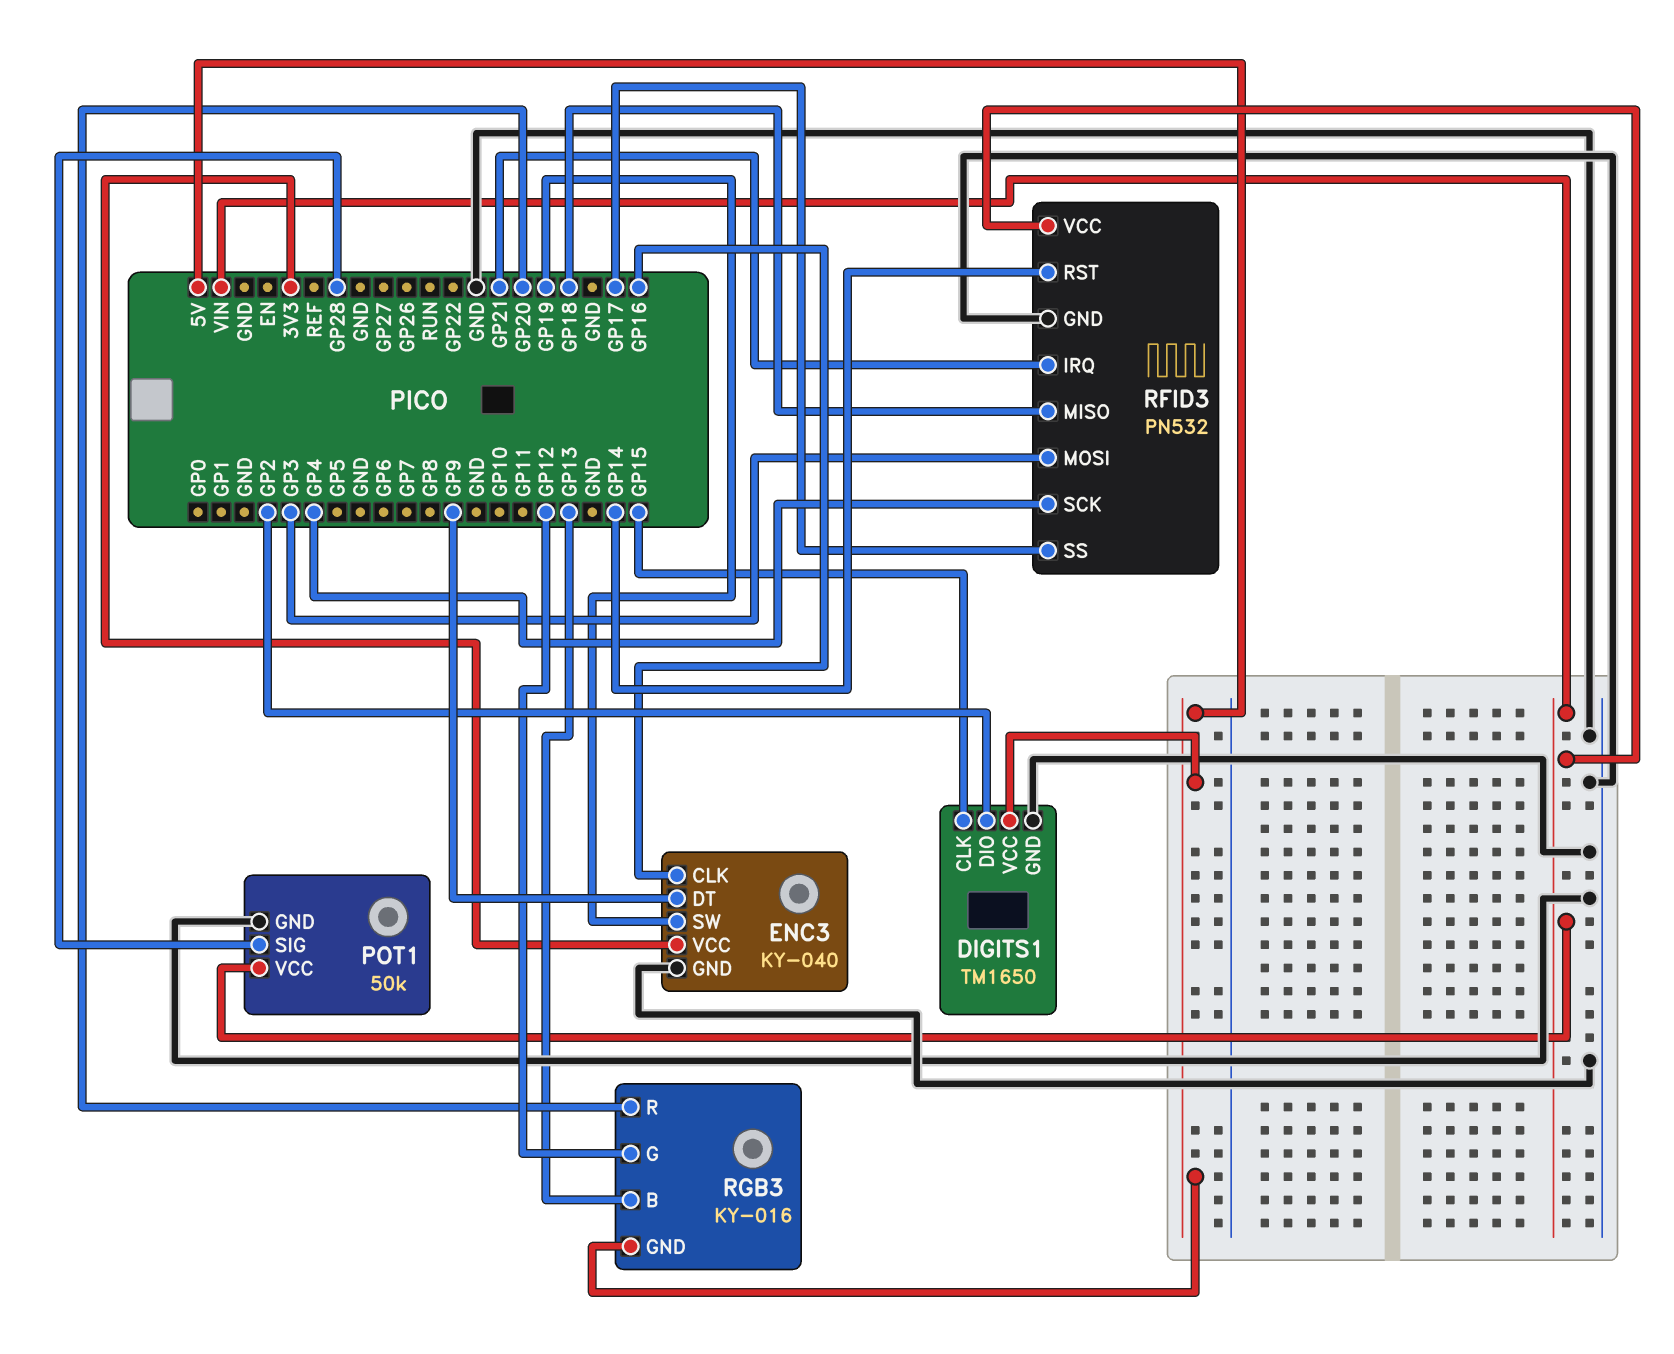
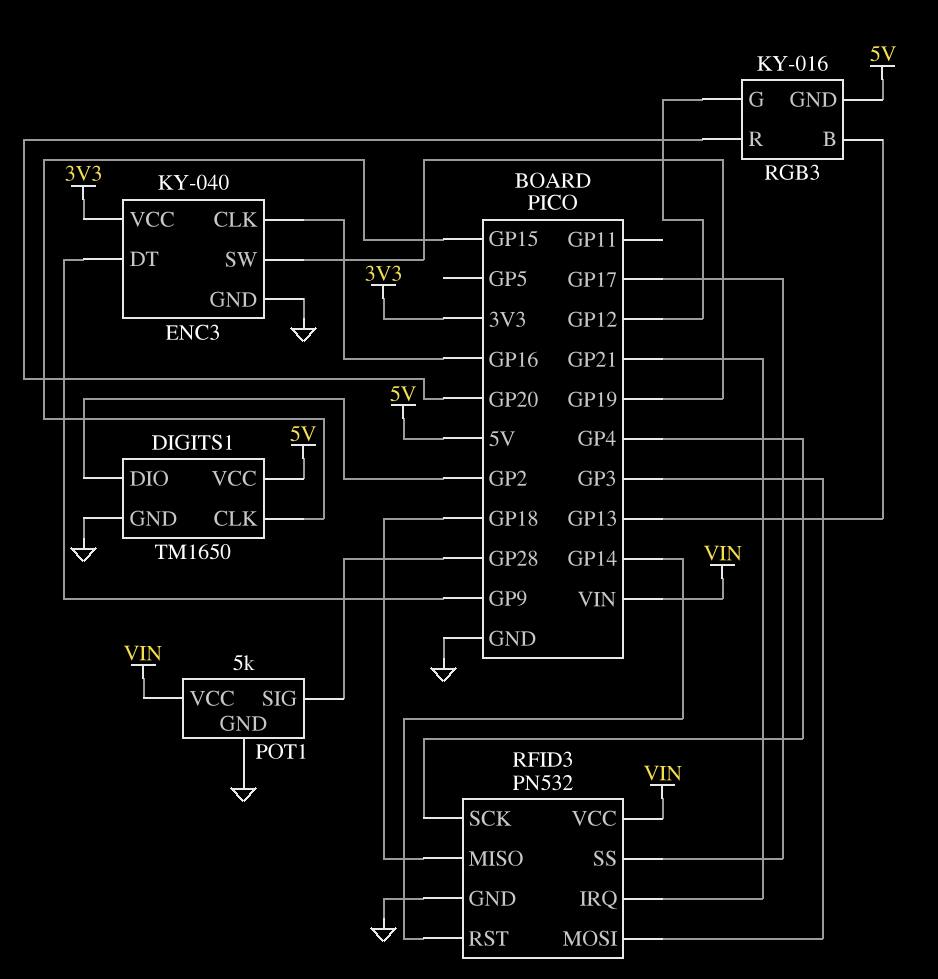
POT1: 50k -> 5k

